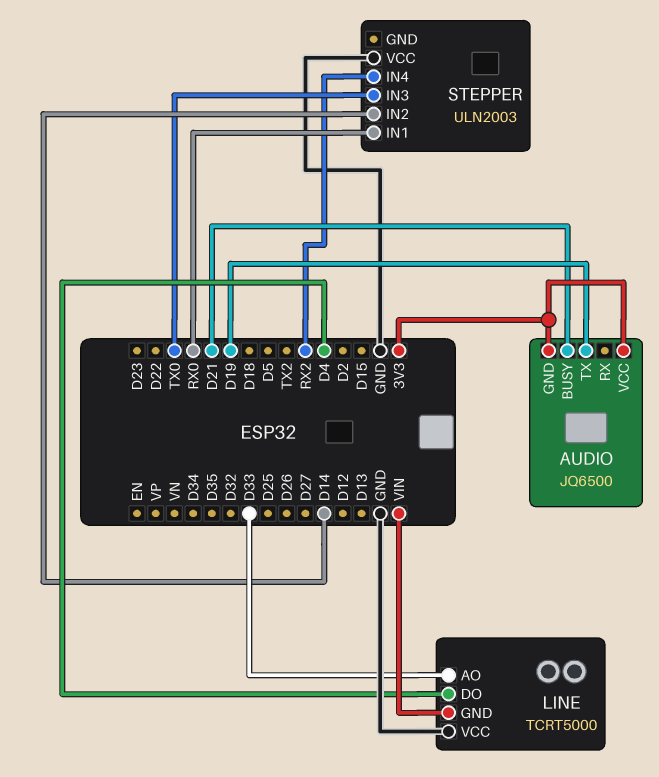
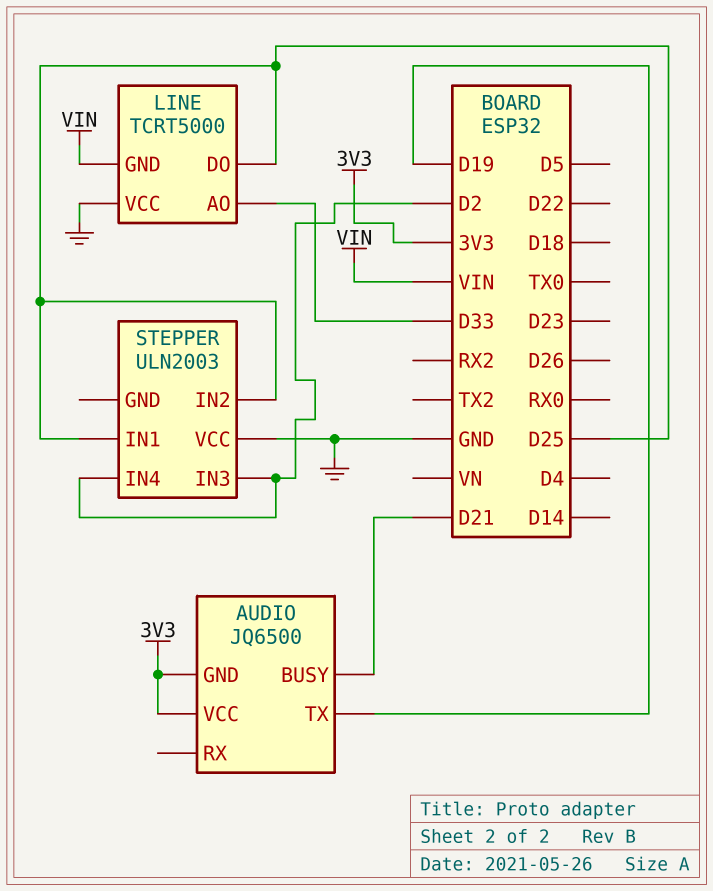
LINE pin DO: D4 -> D25
STEPPER pin IN1: RX0 -> D25
STEPPER pin IN2: D14 -> D25
STEPPER pin IN3: TX0 -> D2
STEPPER pin IN4: RX2 -> D2

